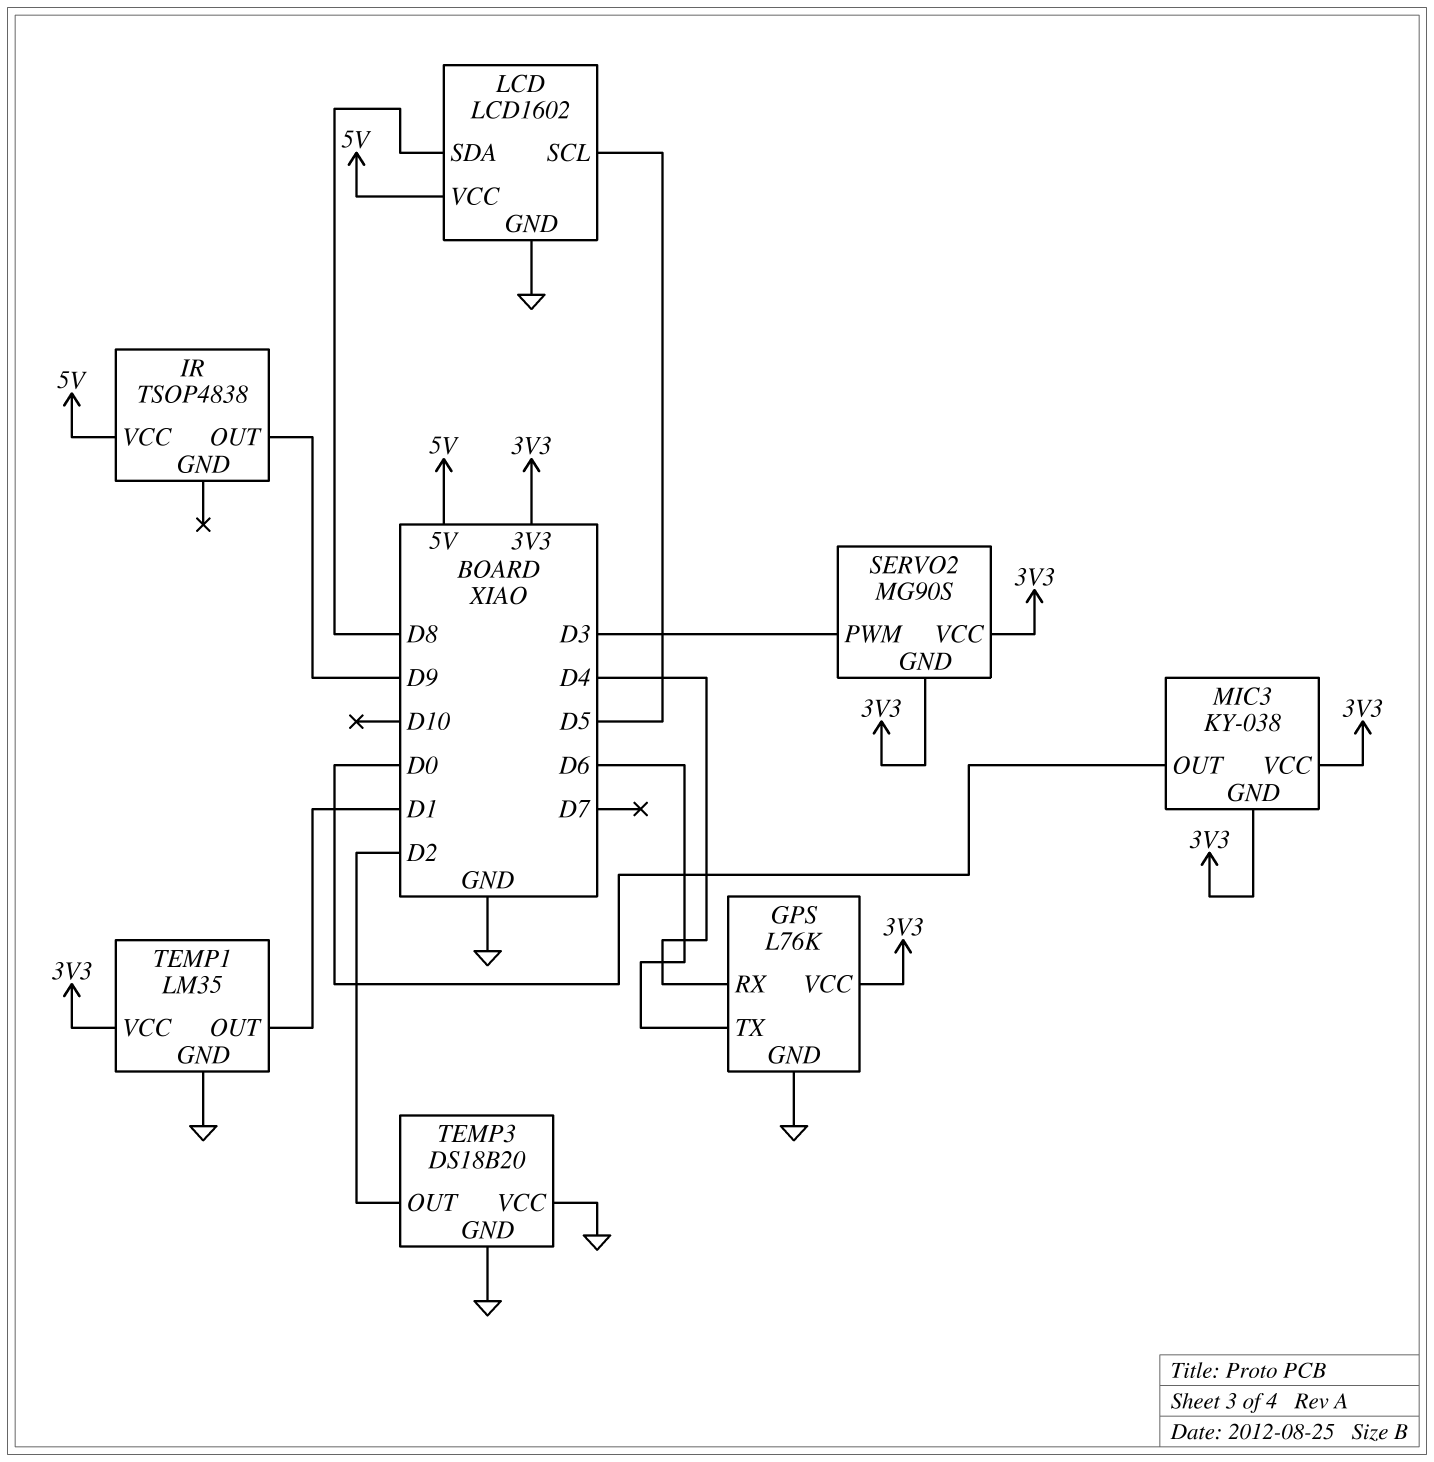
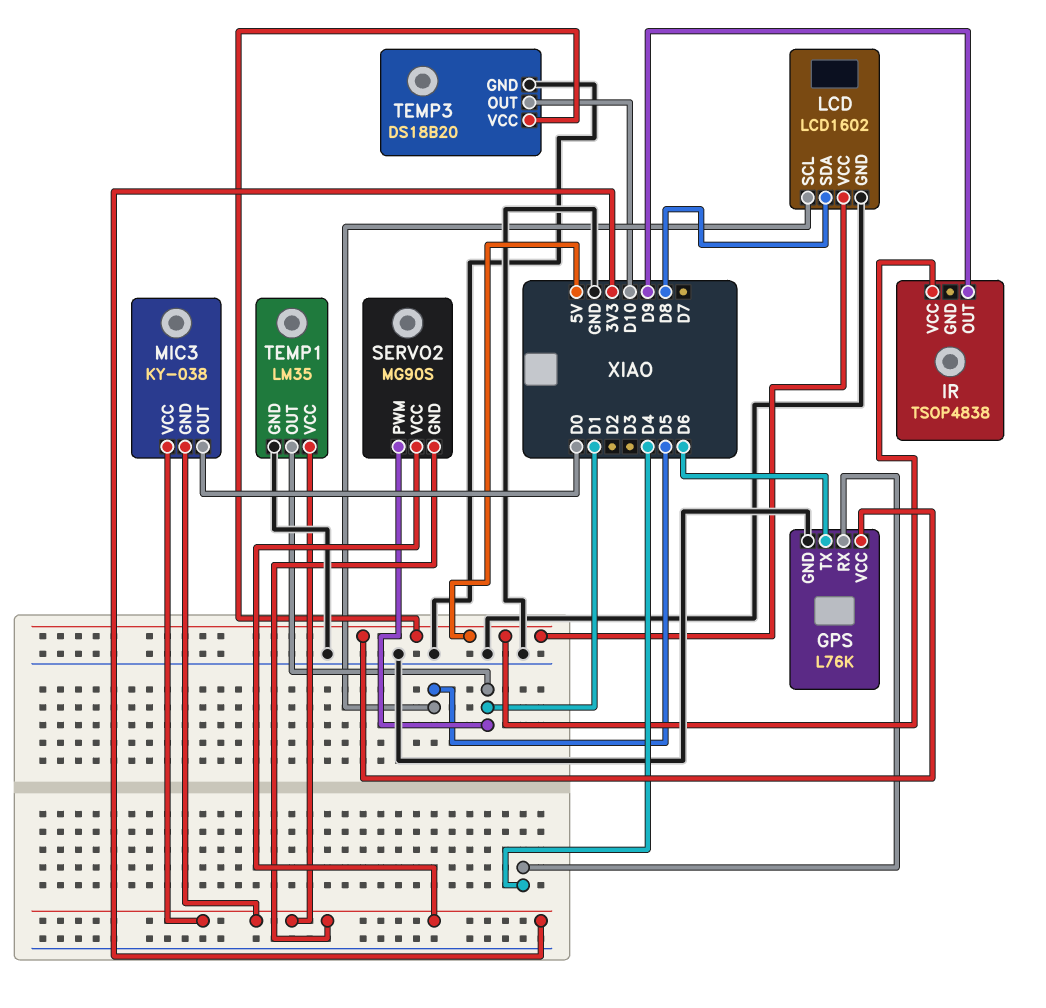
GPS pin VCC: 3V3 -> 5V
SERVO2 pin PWM: D3 -> D1
TEMP3 pin OUT: D2 -> D10
TEMP3 pin VCC: GND -> 5V

